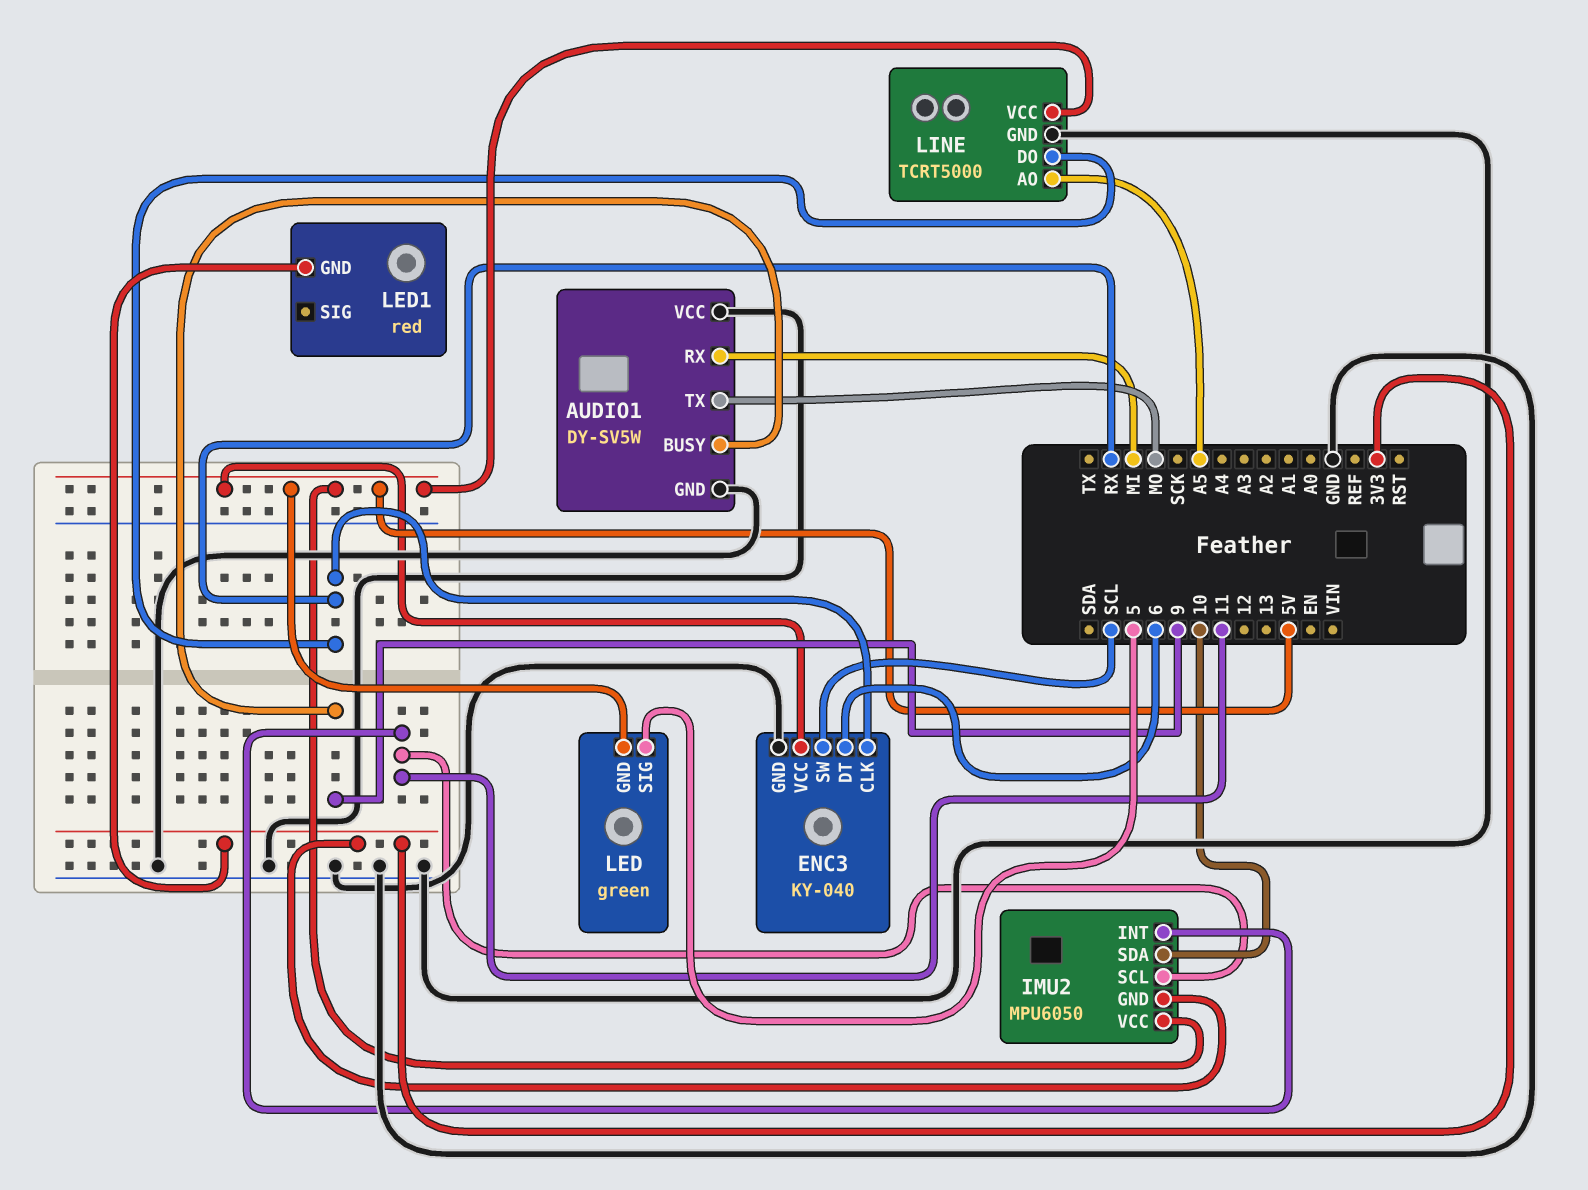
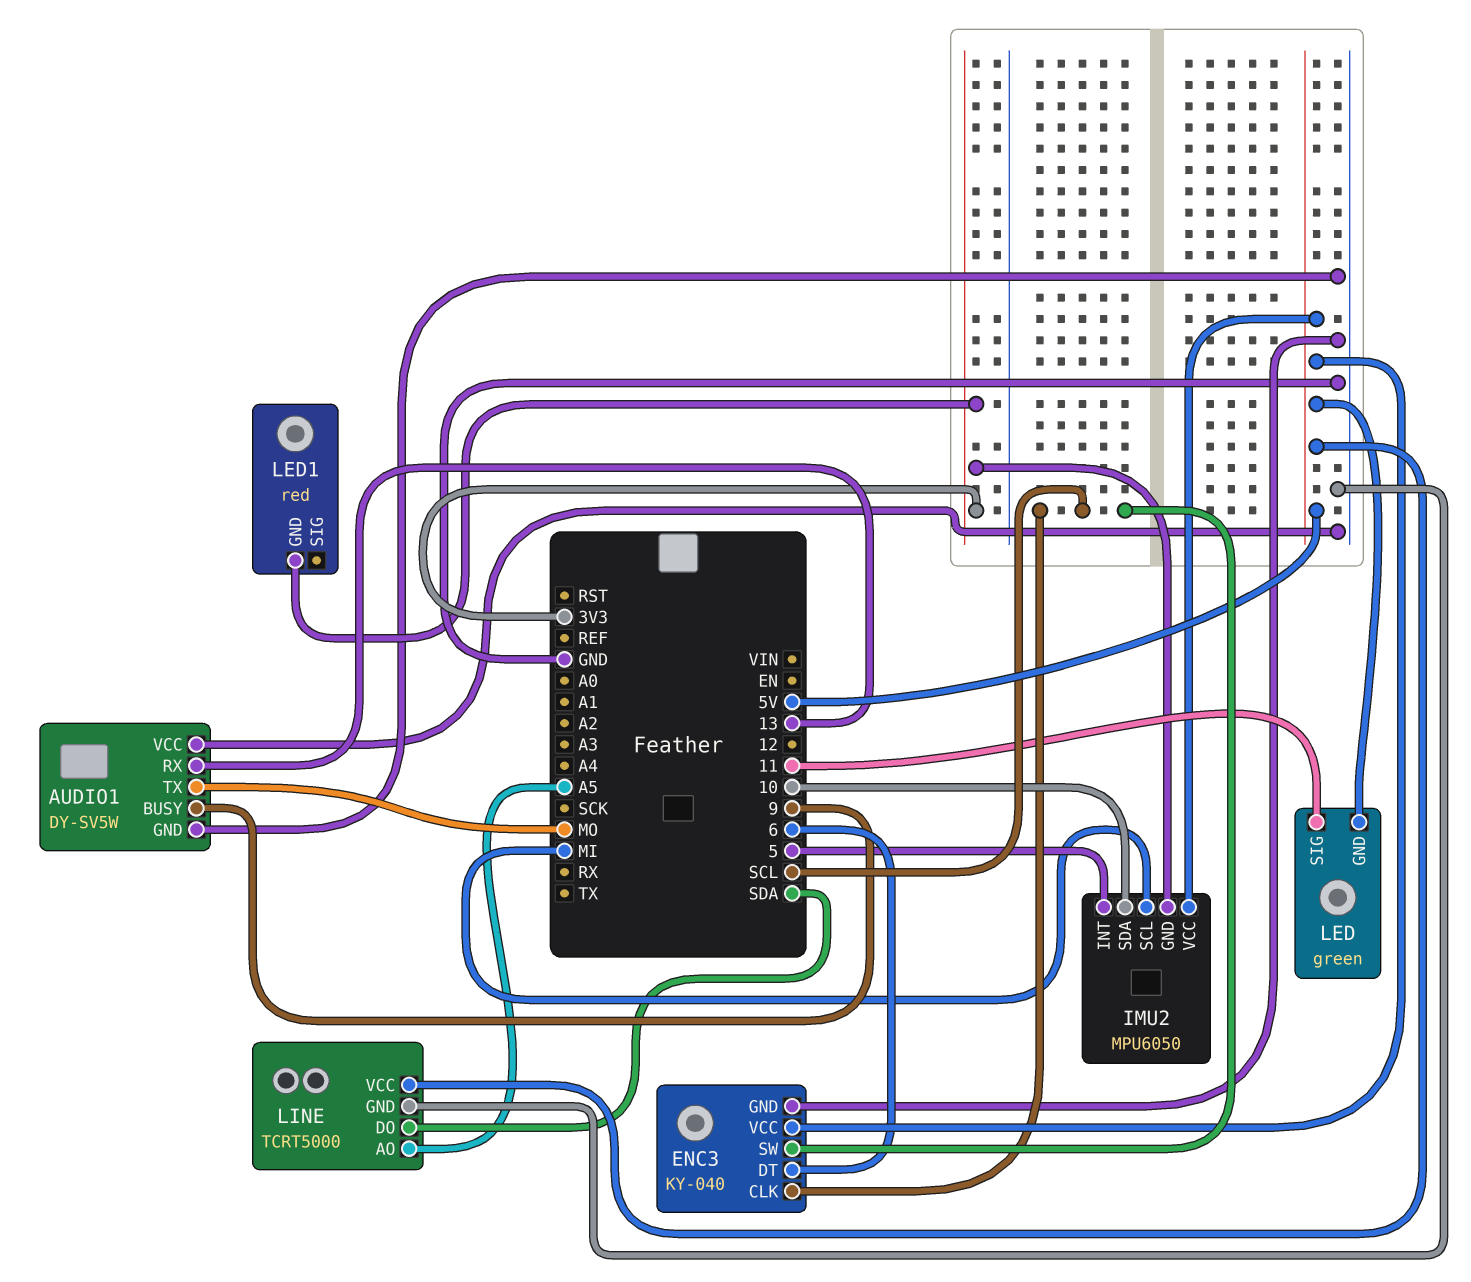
AUDIO1 pin RX: MI -> 13
ENC3 pin CLK: RX -> SCL
IMU2 pin INT: 11 -> 5
IMU2 pin SCL: 11 -> MI
LED pin SIG: 5 -> 11
LINE pin DO: RX -> SDA

